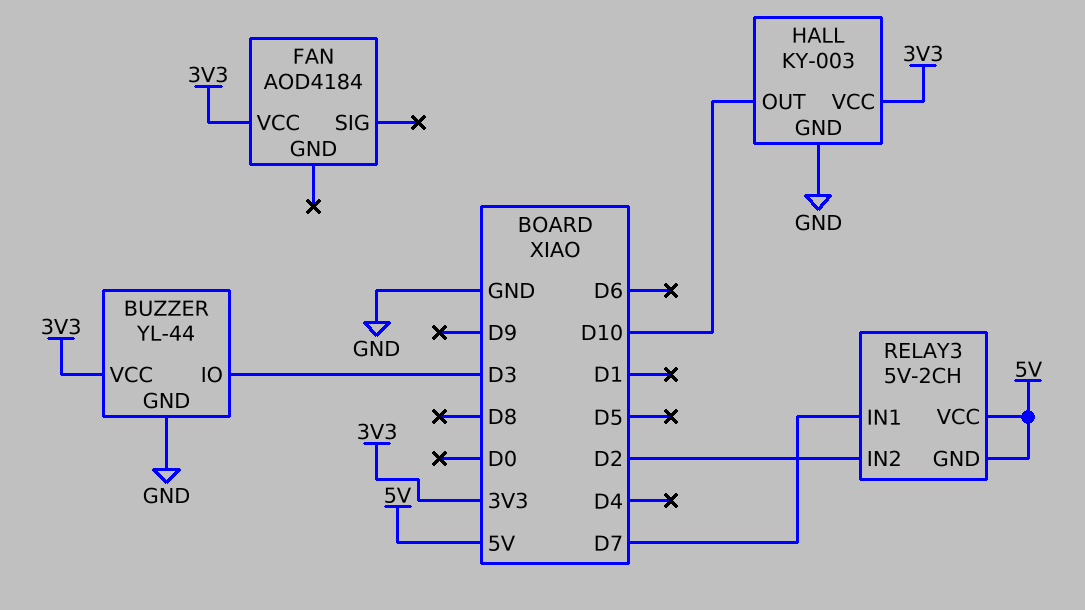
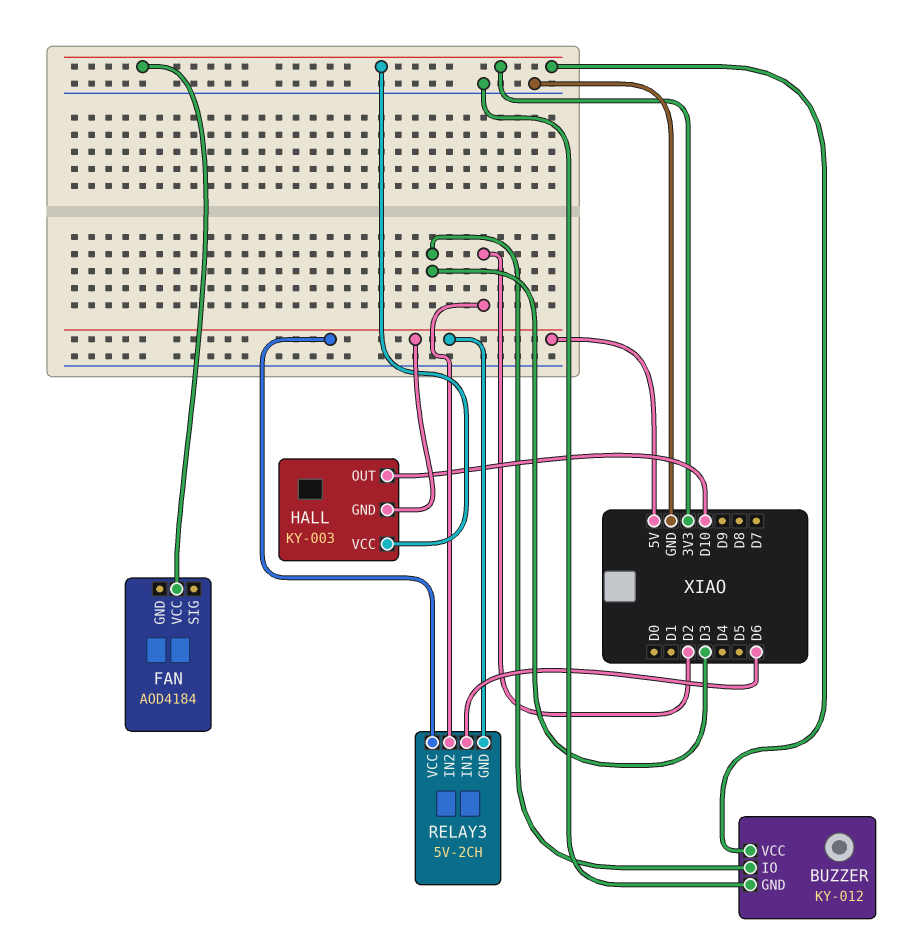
BUZZER: YL-44 -> KY-012
HALL pin GND: GND -> 5V
RELAY3 pin IN1: D7 -> D6

